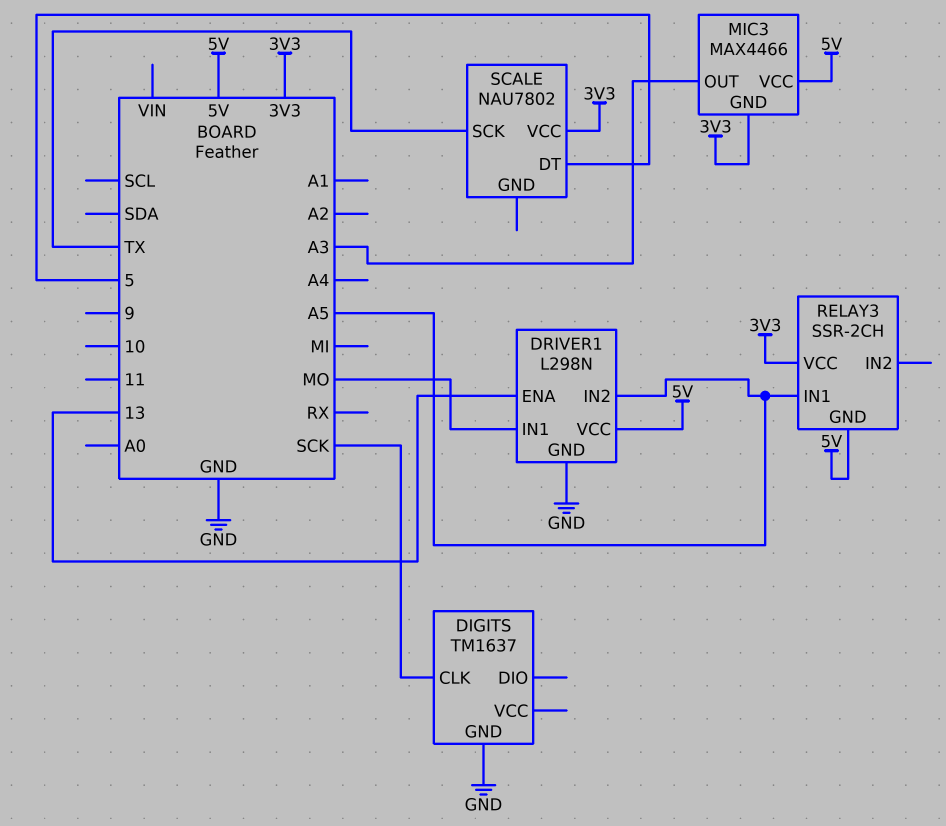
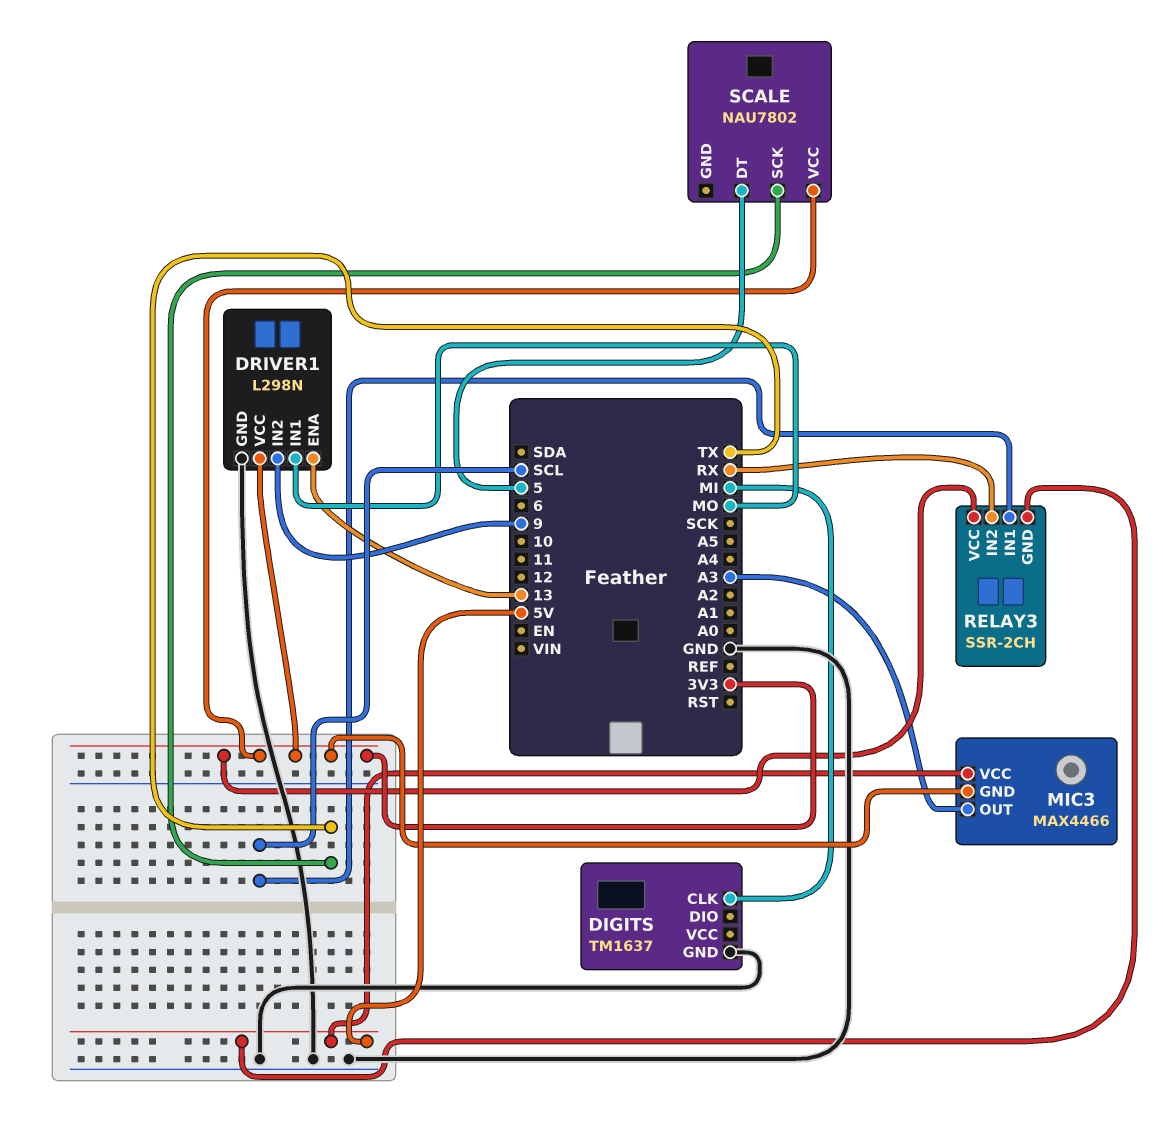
DIGITS pin CLK: SCK -> MI
DRIVER1 pin IN2: A5 -> 9
DRIVER1 pin VCC: 5V -> 3V3
RELAY3 pin IN1: A5 -> SCL
RELAY3 pin IN2: none -> RX

